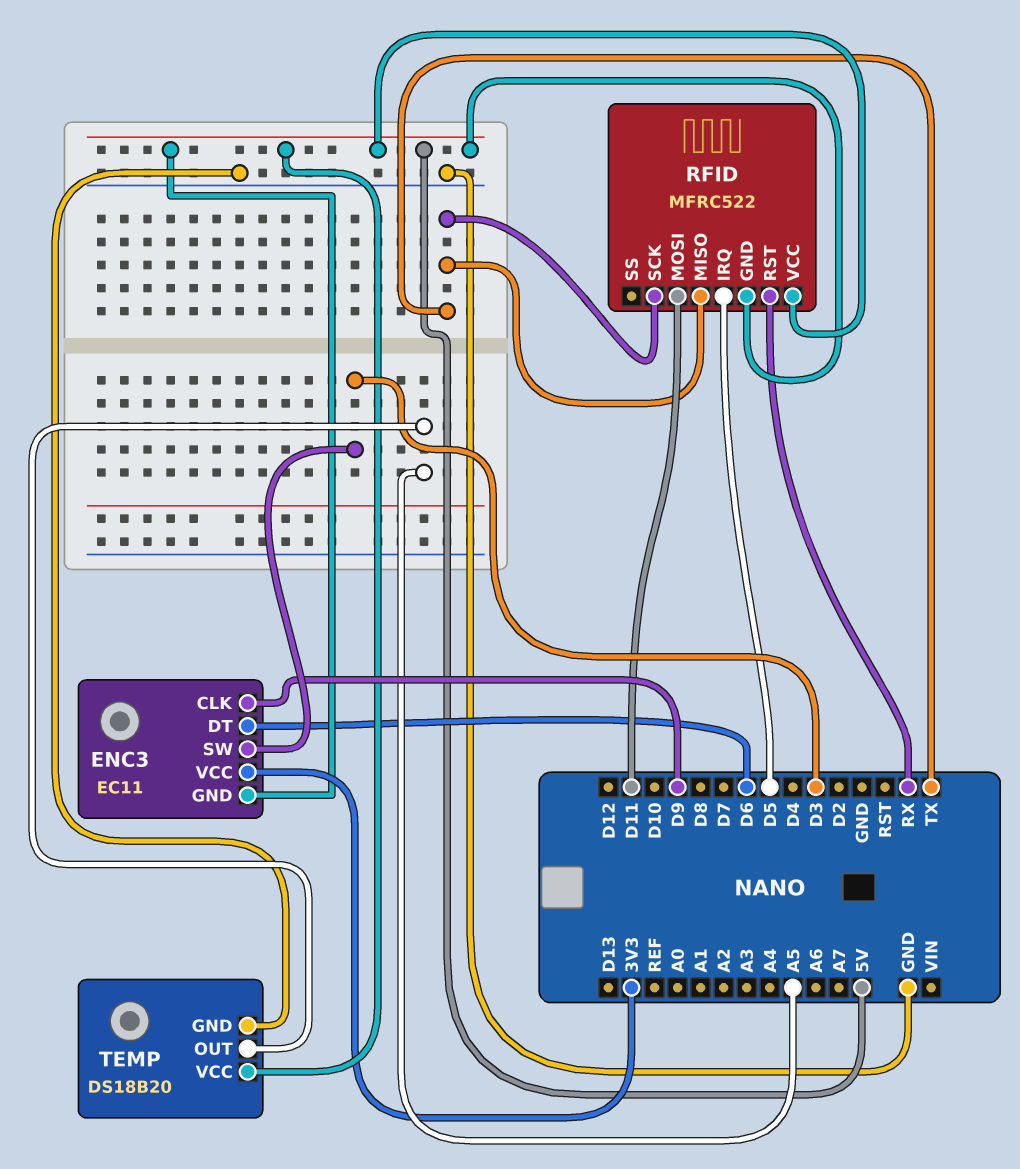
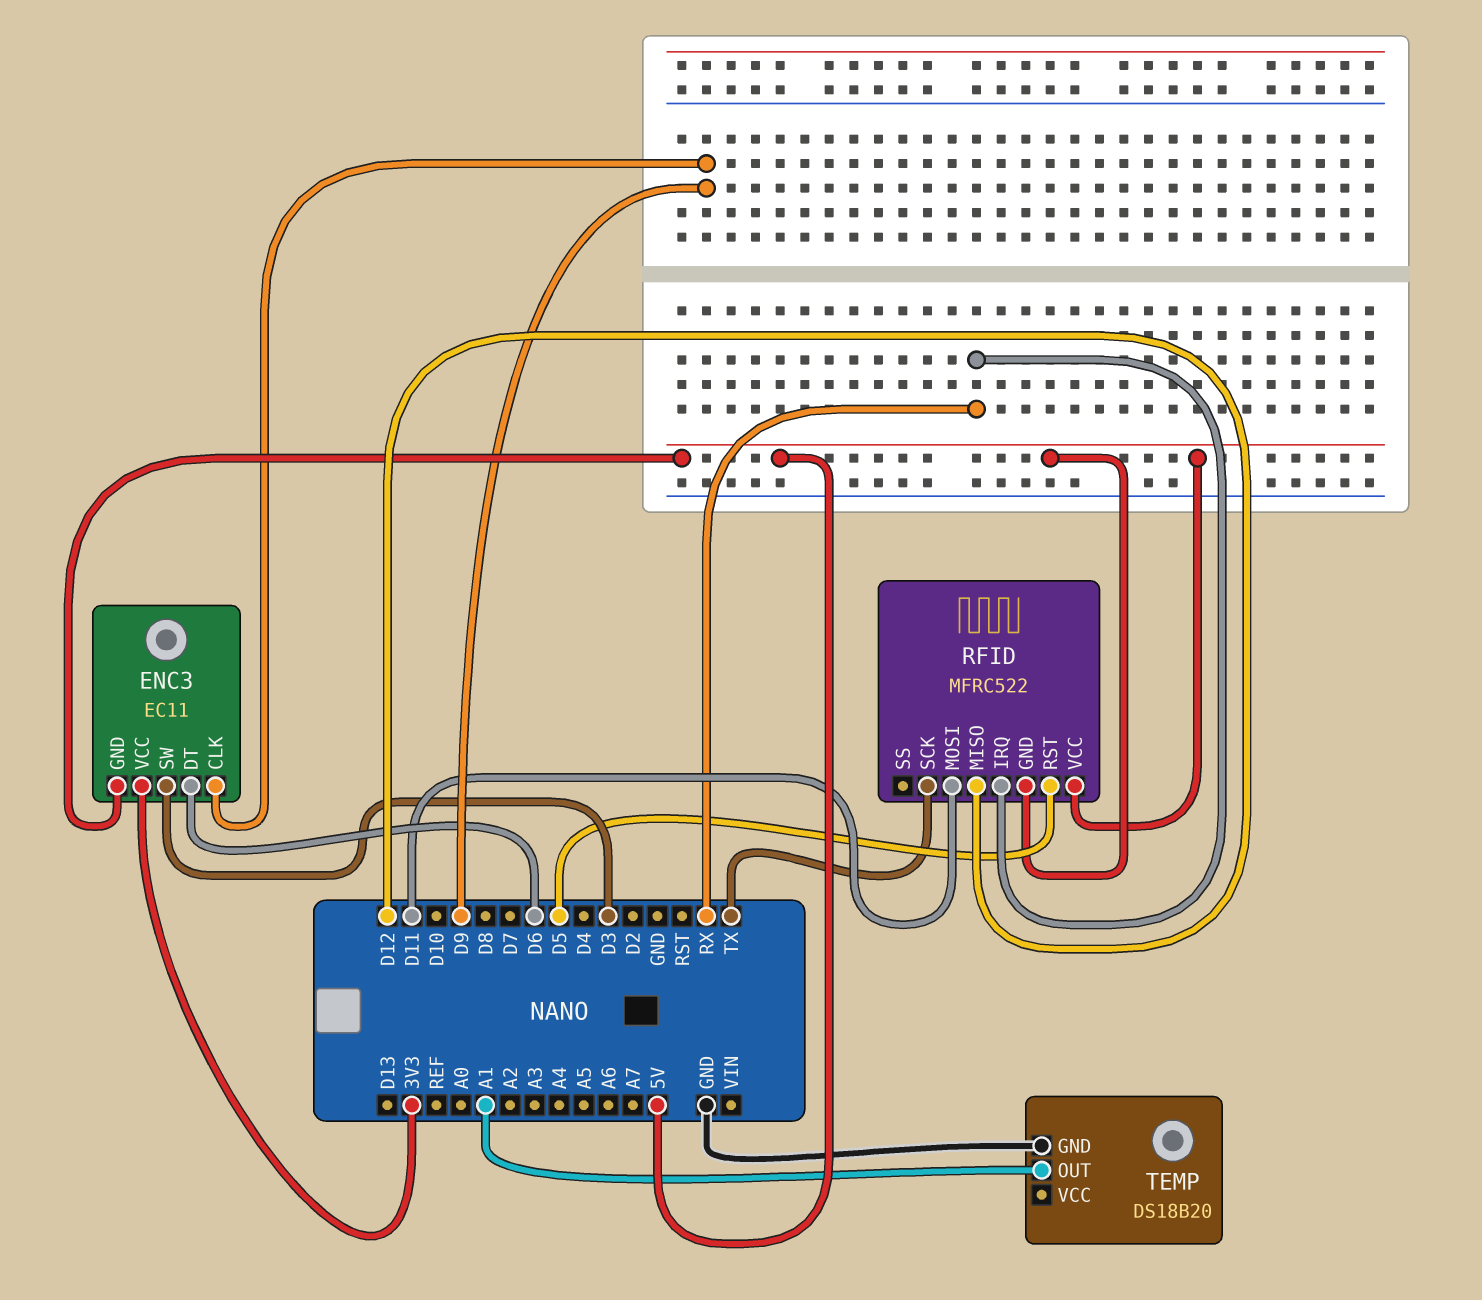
RFID pin IRQ: D5 -> RX
RFID pin MISO: TX -> D12
RFID pin RST: RX -> D5
TEMP pin OUT: A5 -> A1
TEMP pin VCC: 5V -> none

